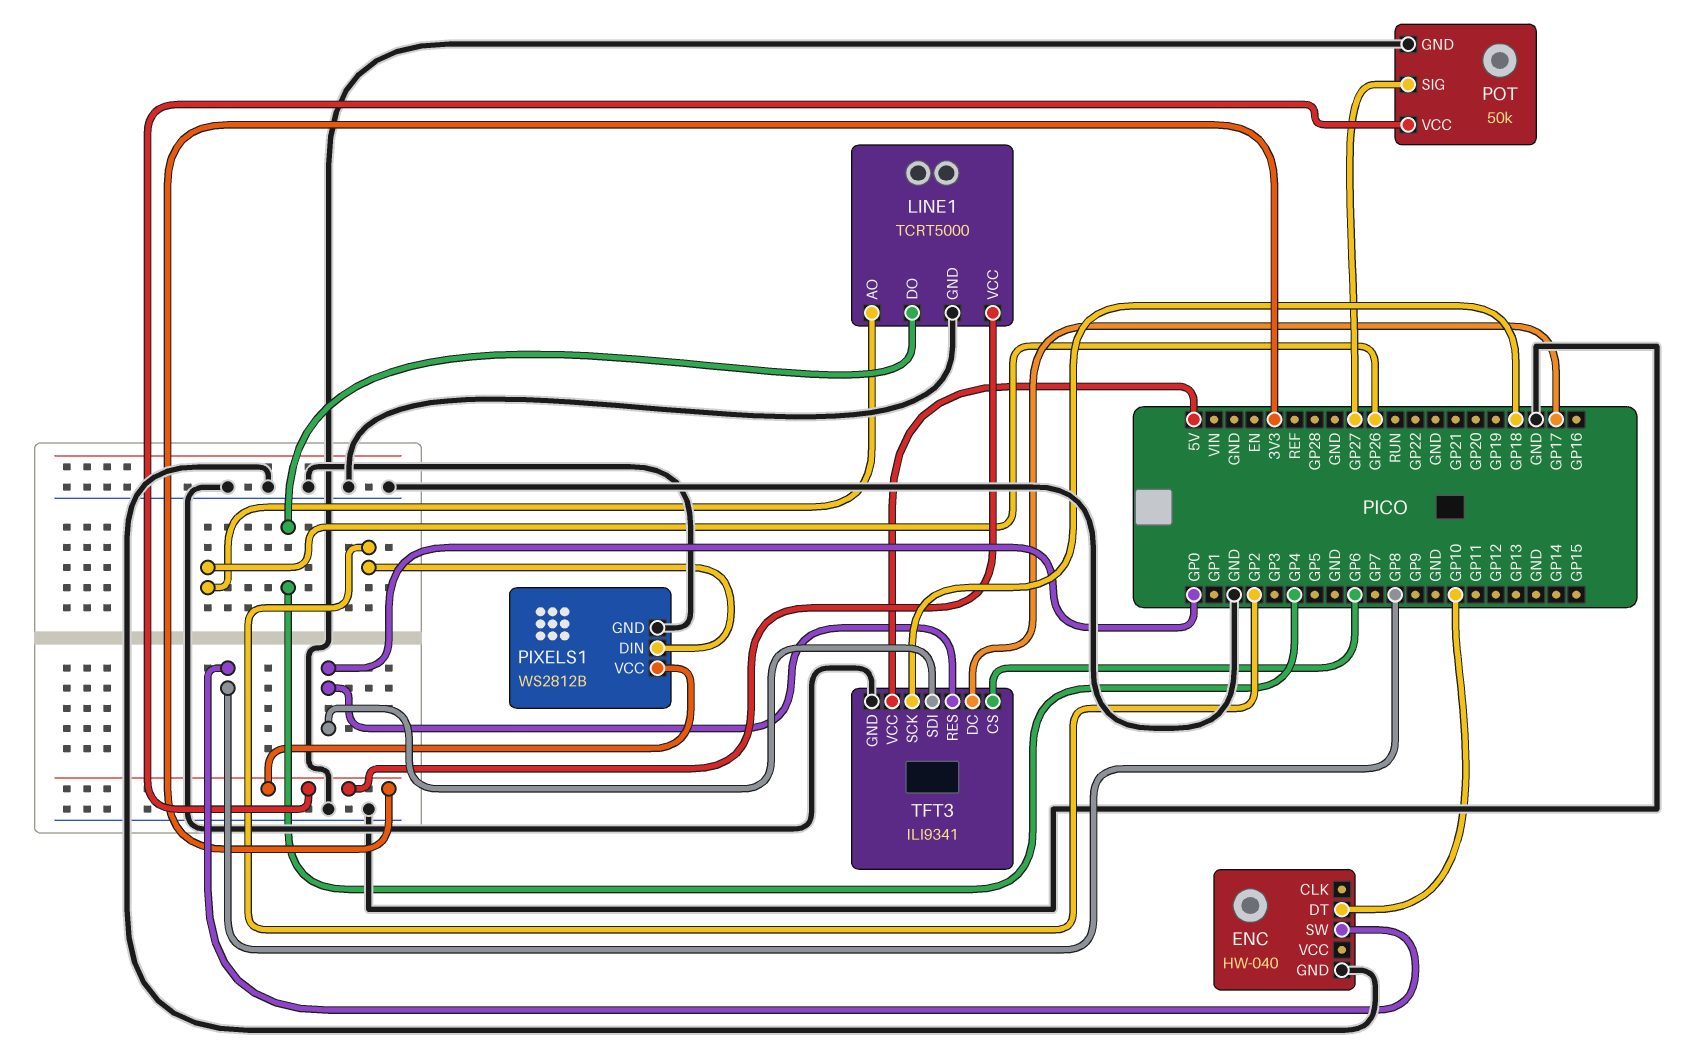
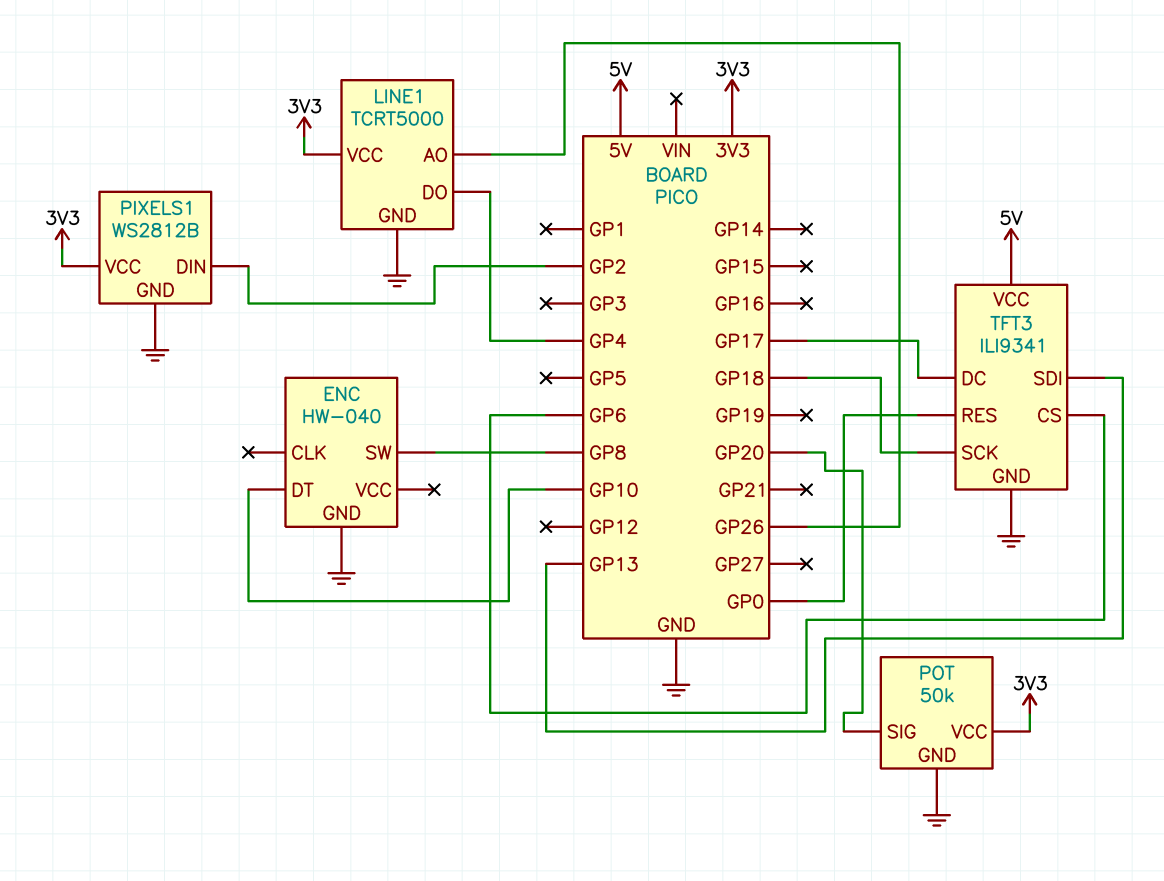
POT pin SIG: GP27 -> GP20
TFT3 pin SDI: GP0 -> GP13

